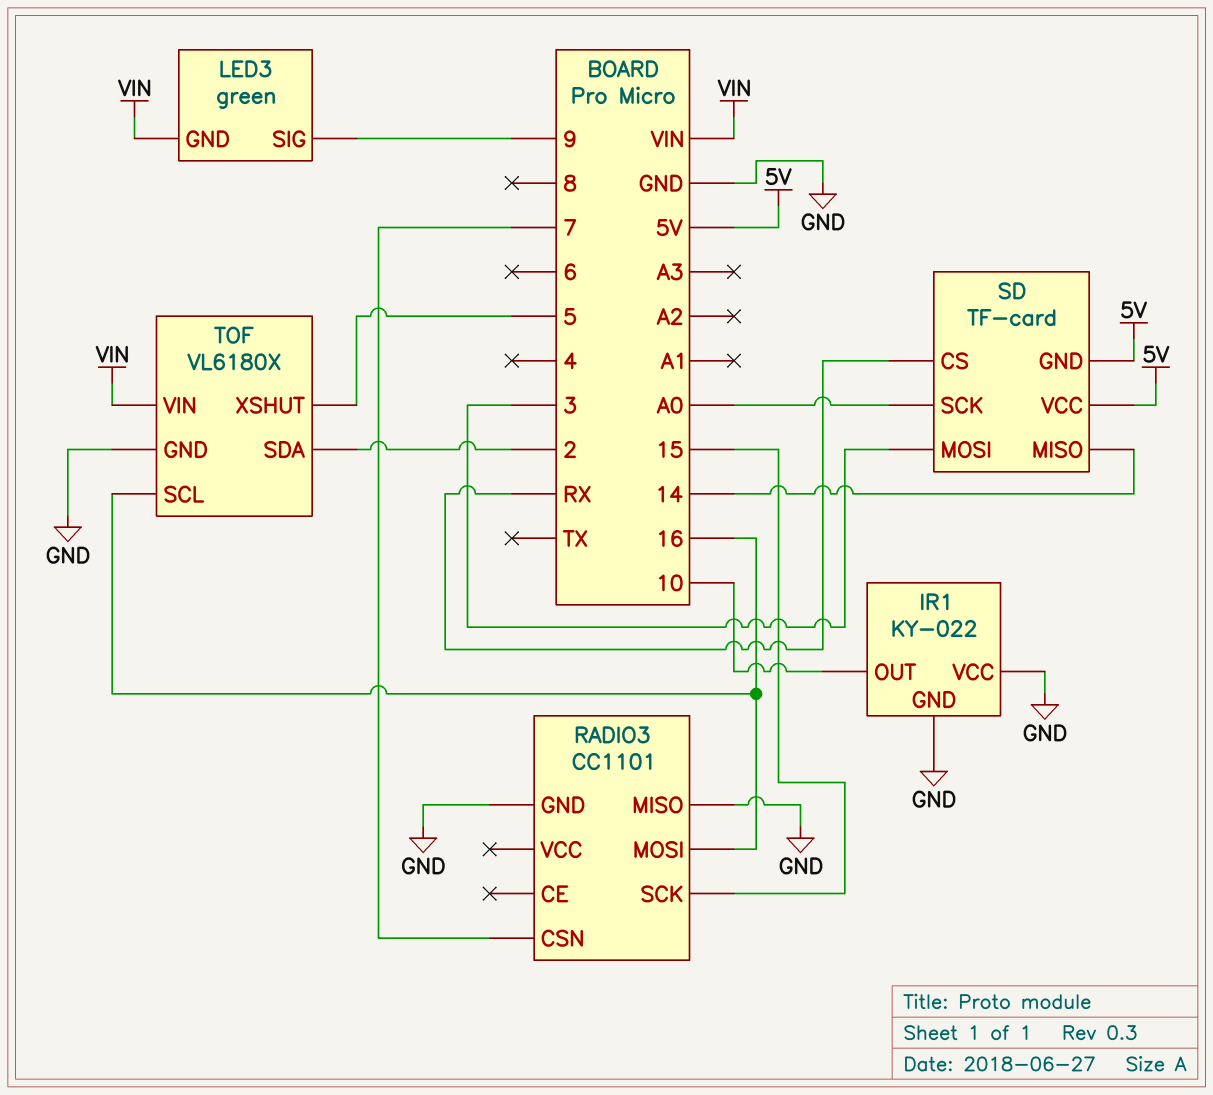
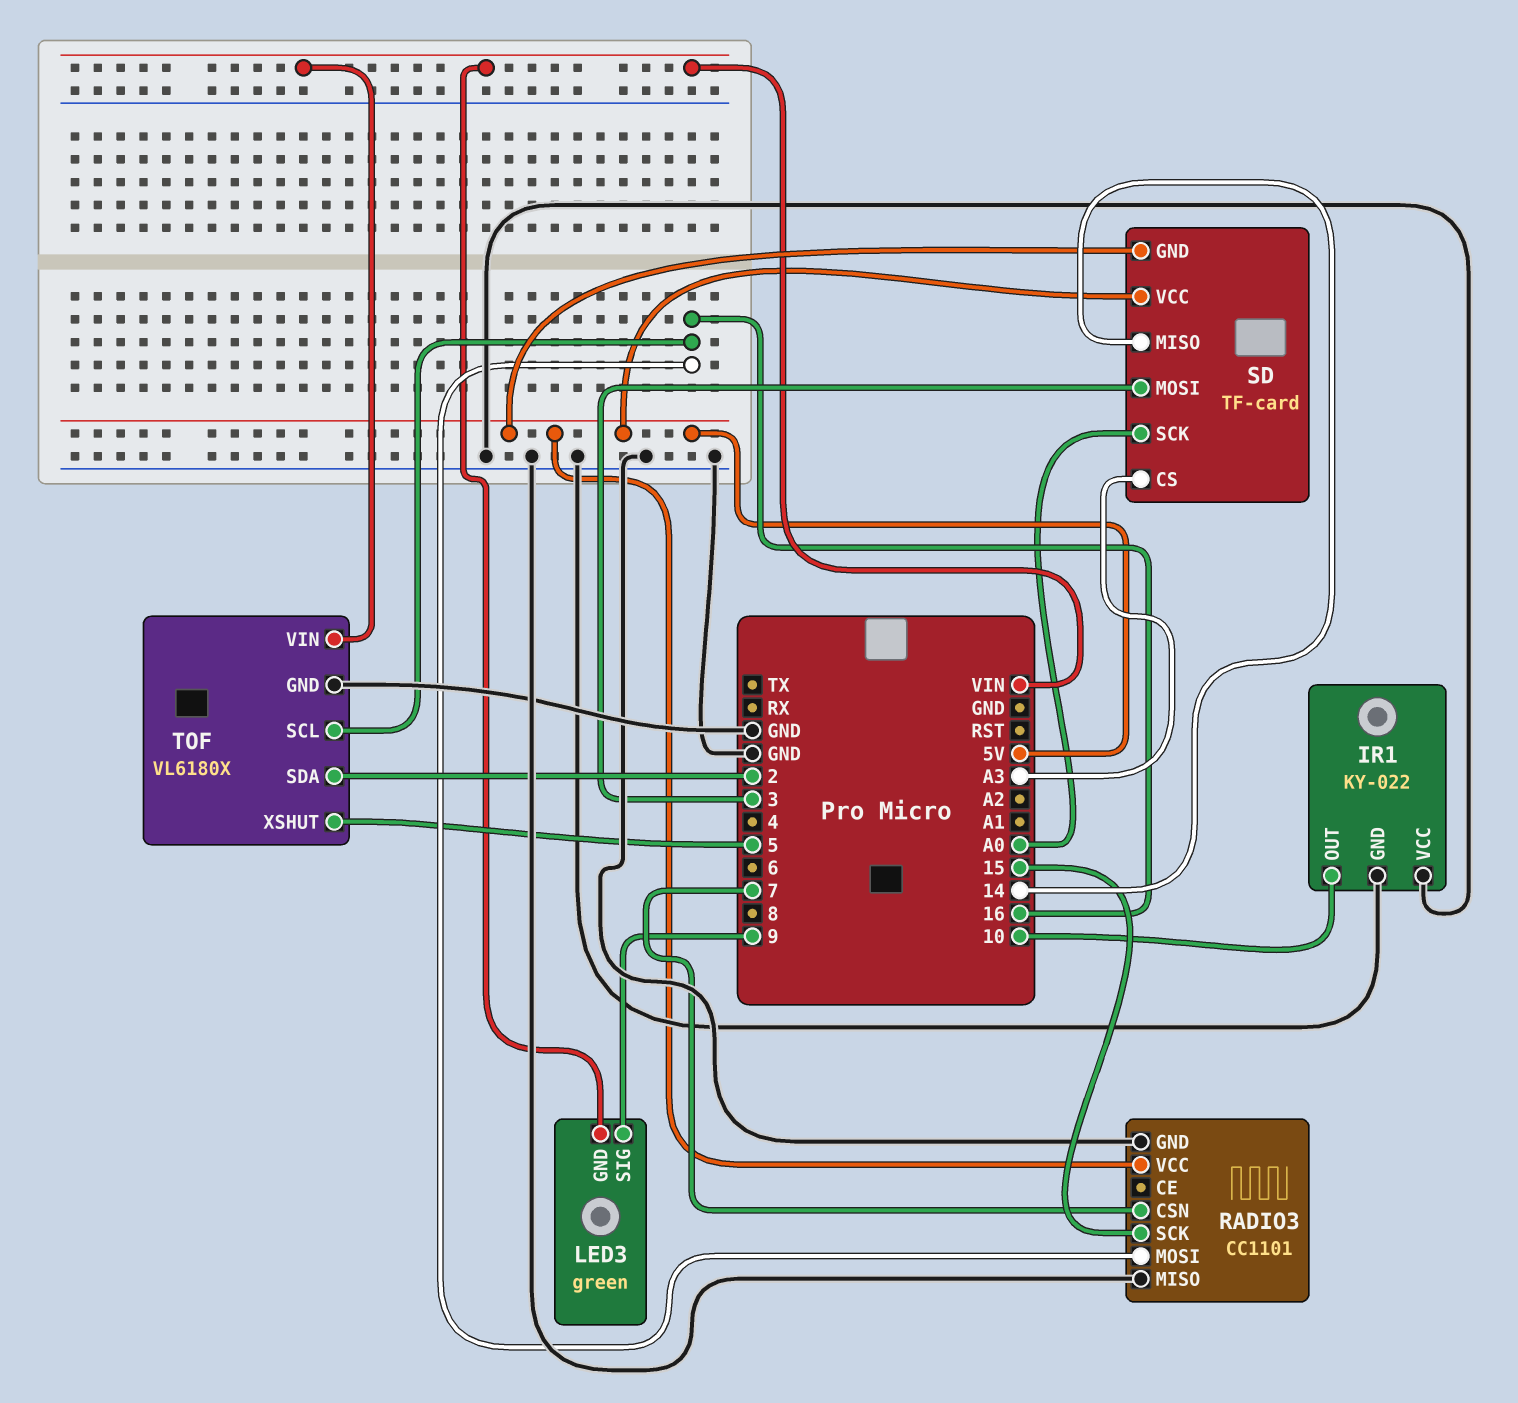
RADIO3 pin VCC: none -> 5V
SD pin CS: RX -> A3

